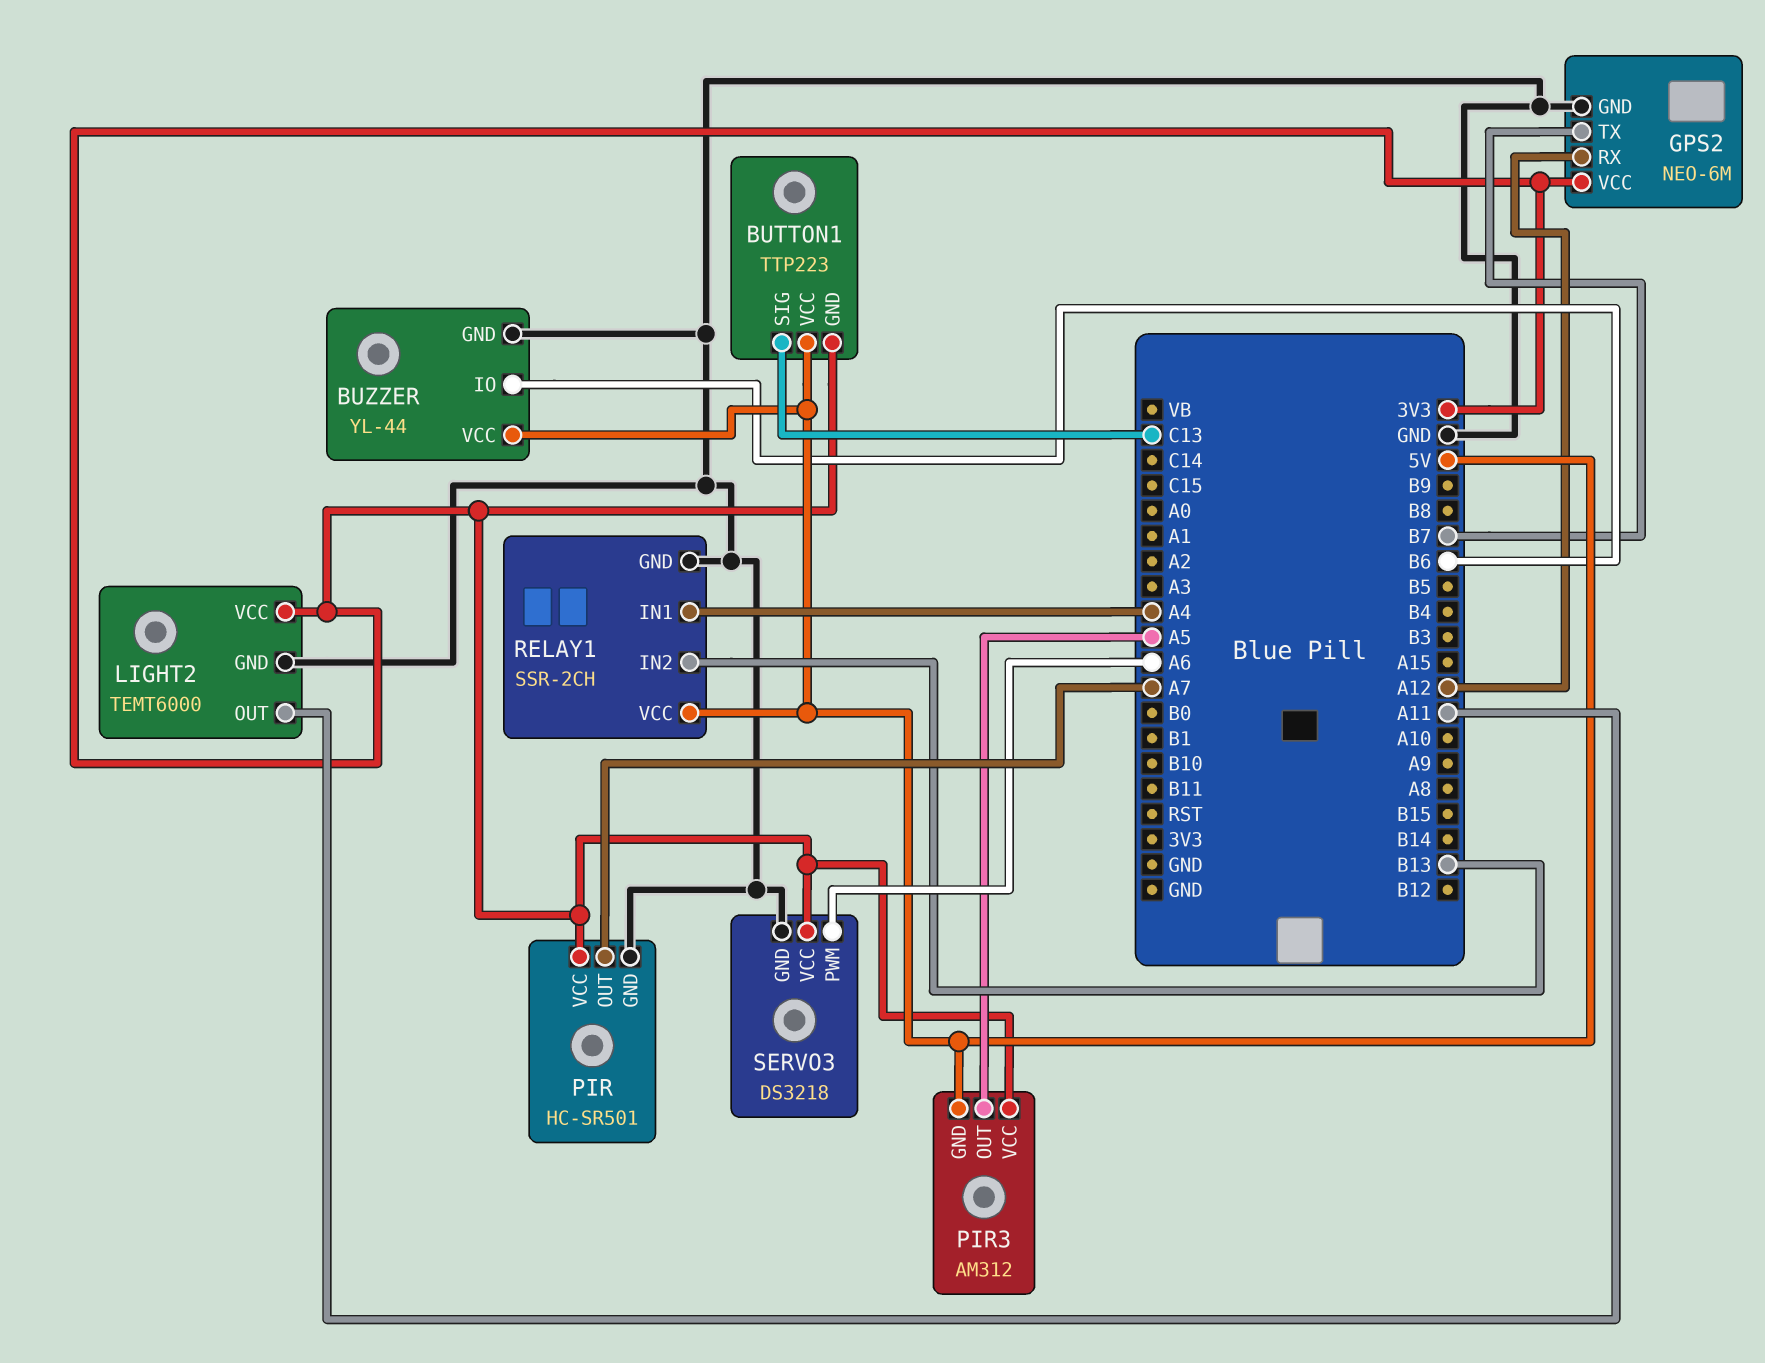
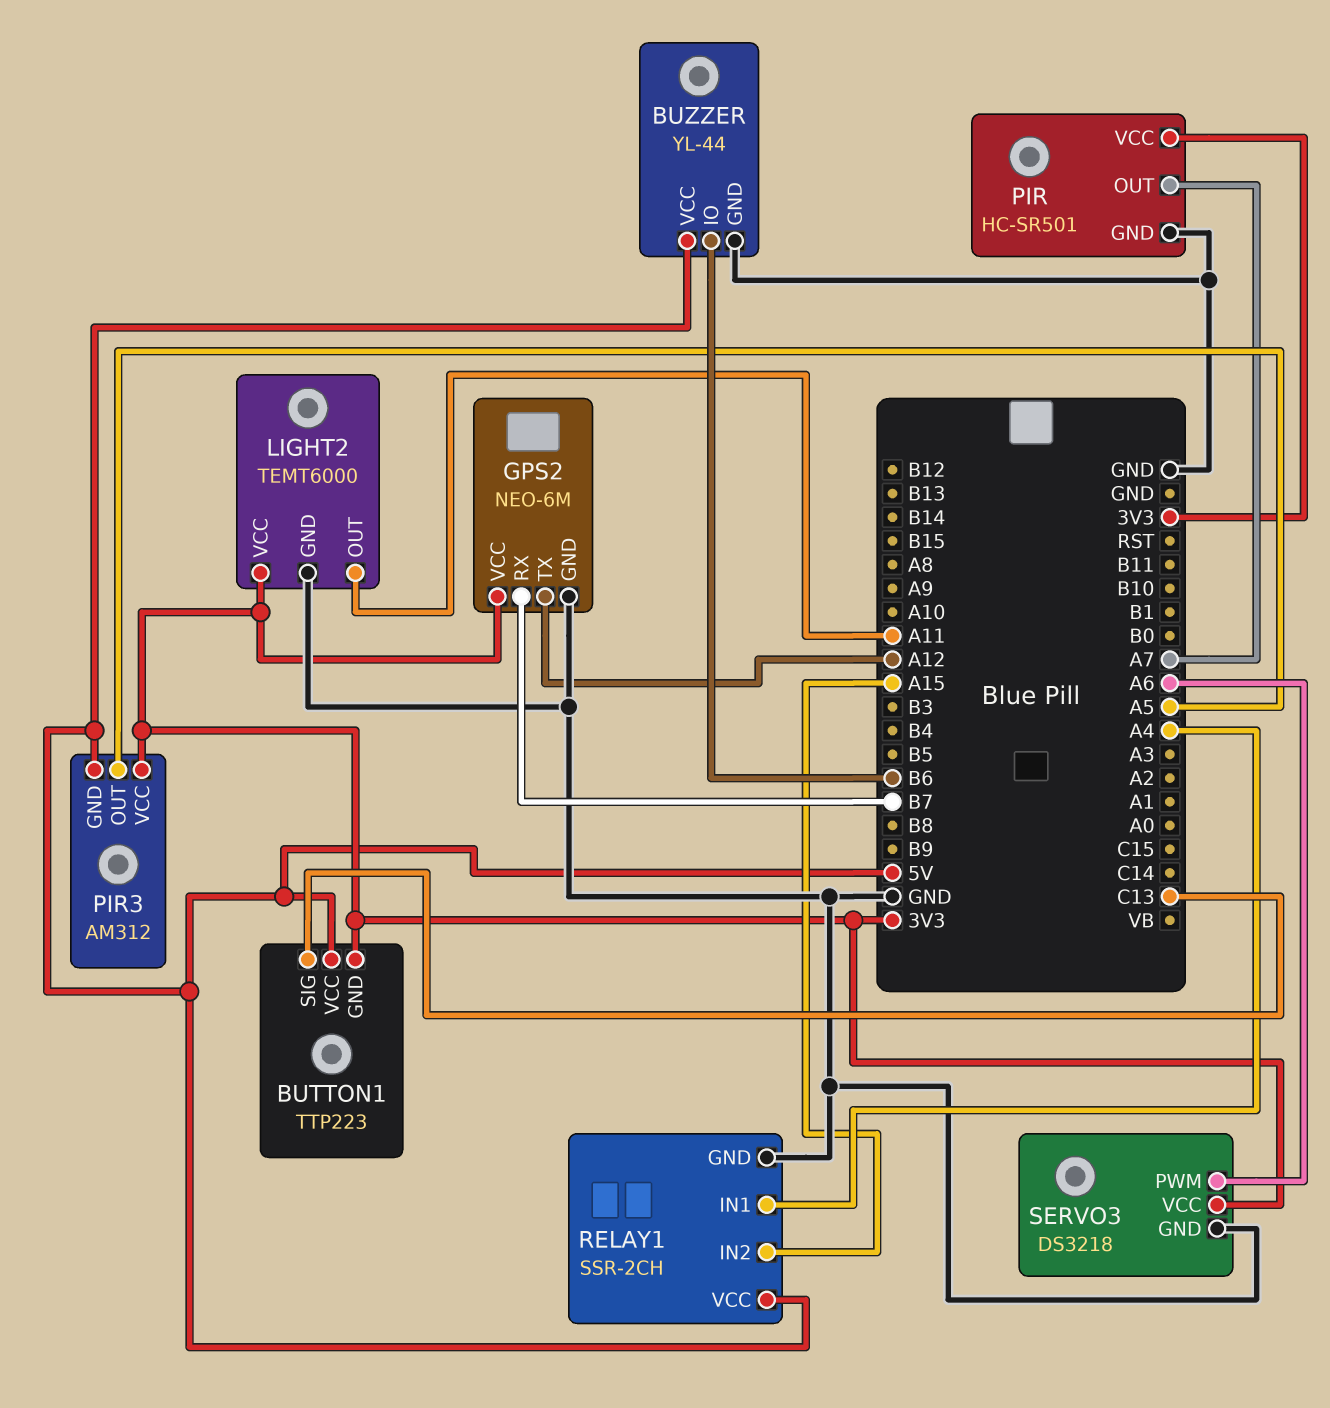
GPS2 pin RX: A12 -> B7
GPS2 pin TX: B7 -> A12
RELAY1 pin IN2: B13 -> A15

